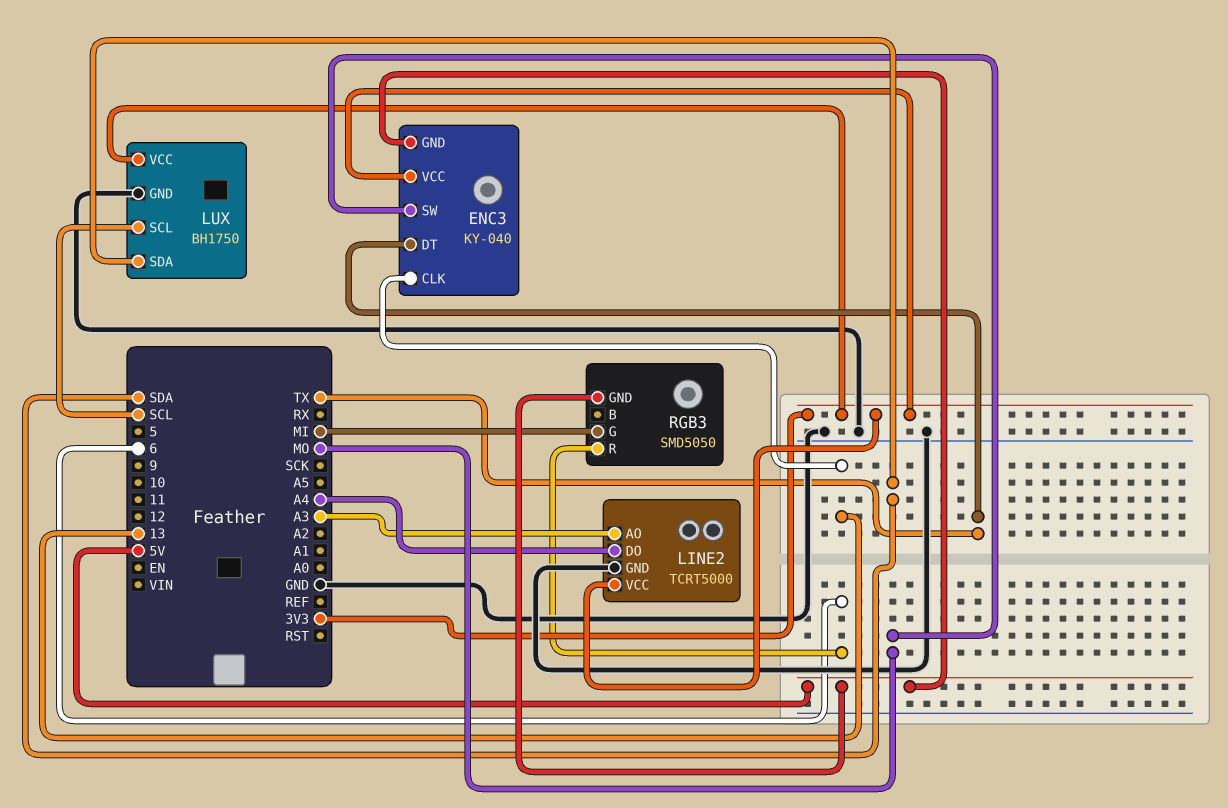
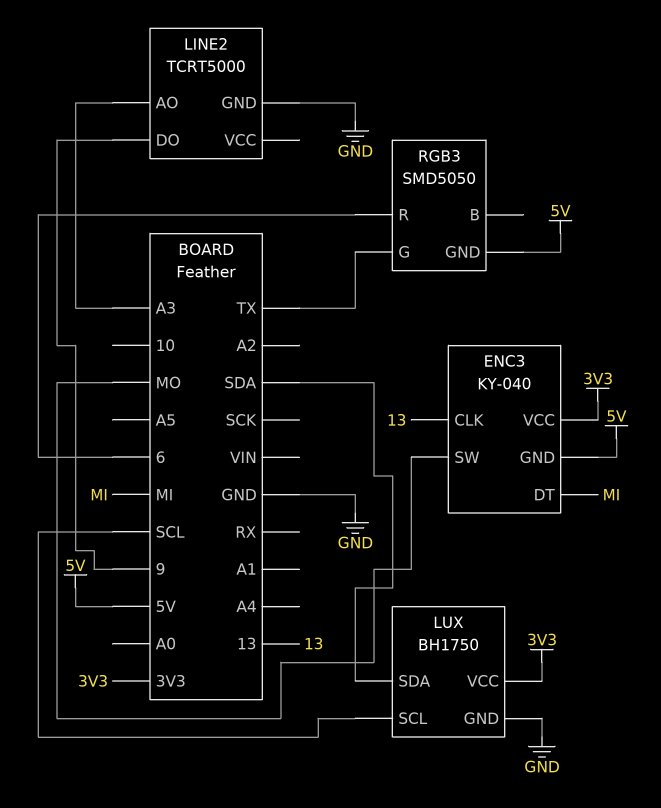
ENC3 pin DT: TX -> MI
LINE2 pin DO: A4 -> 9
LINE2 pin VCC: 3V3 -> none
RGB3 pin G: MI -> TX

